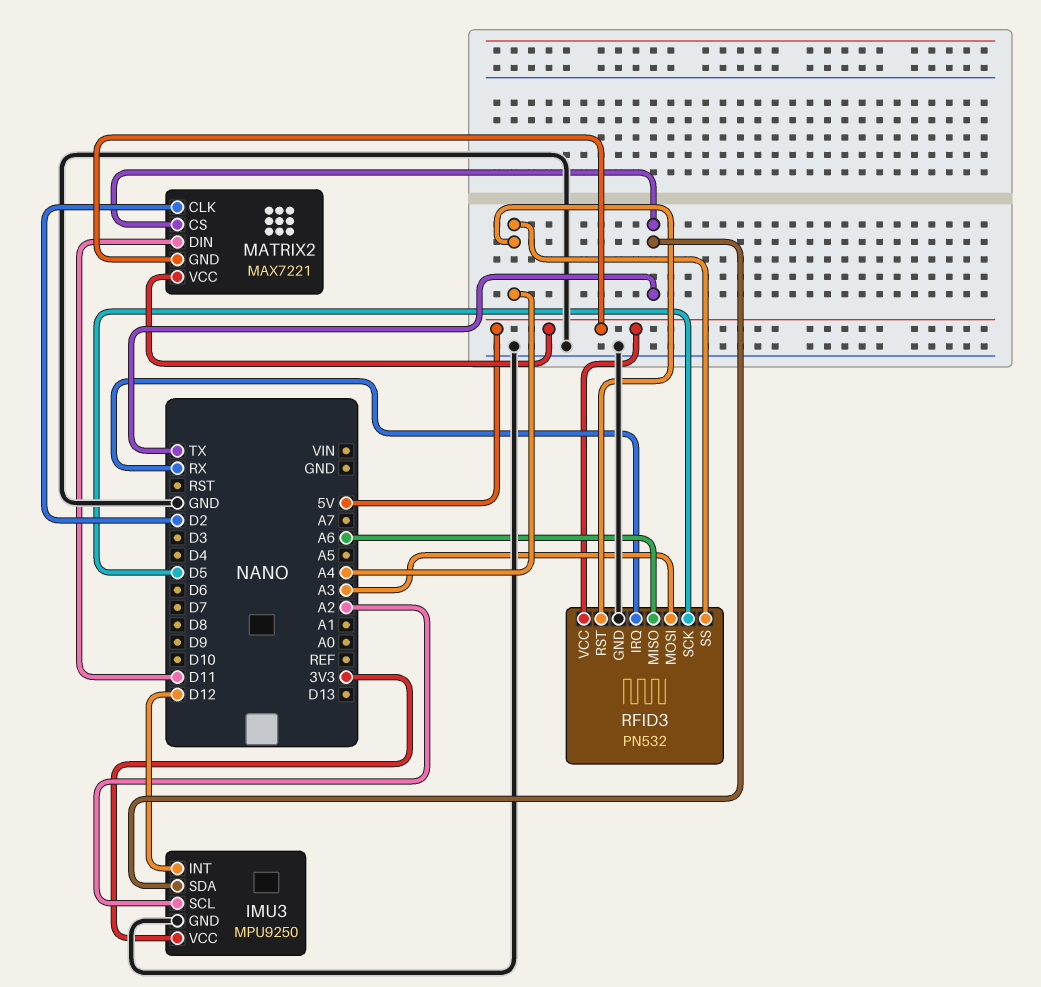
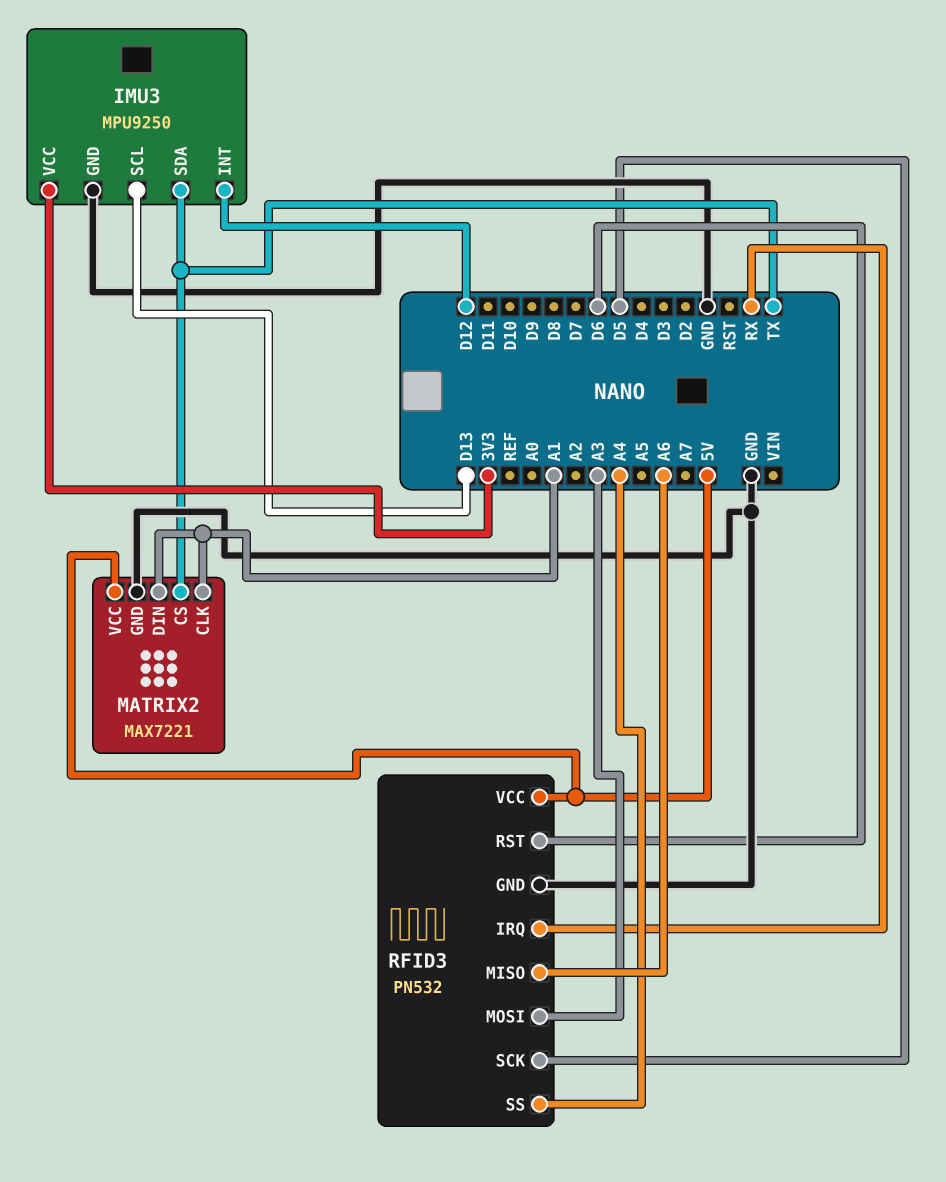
IMU3 pin SCL: A2 -> D13
MATRIX2 pin CLK: D2 -> A1
MATRIX2 pin DIN: D11 -> A1
MATRIX2 pin GND: 5V -> GND
RFID3 pin RST: A4 -> D6

